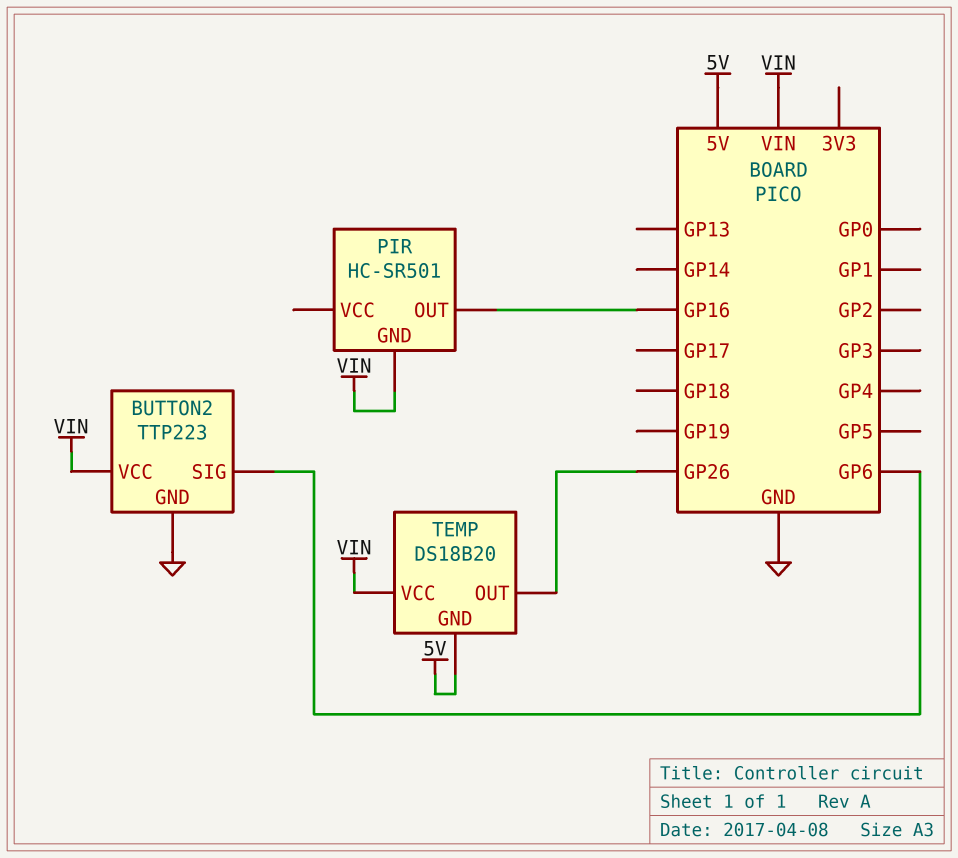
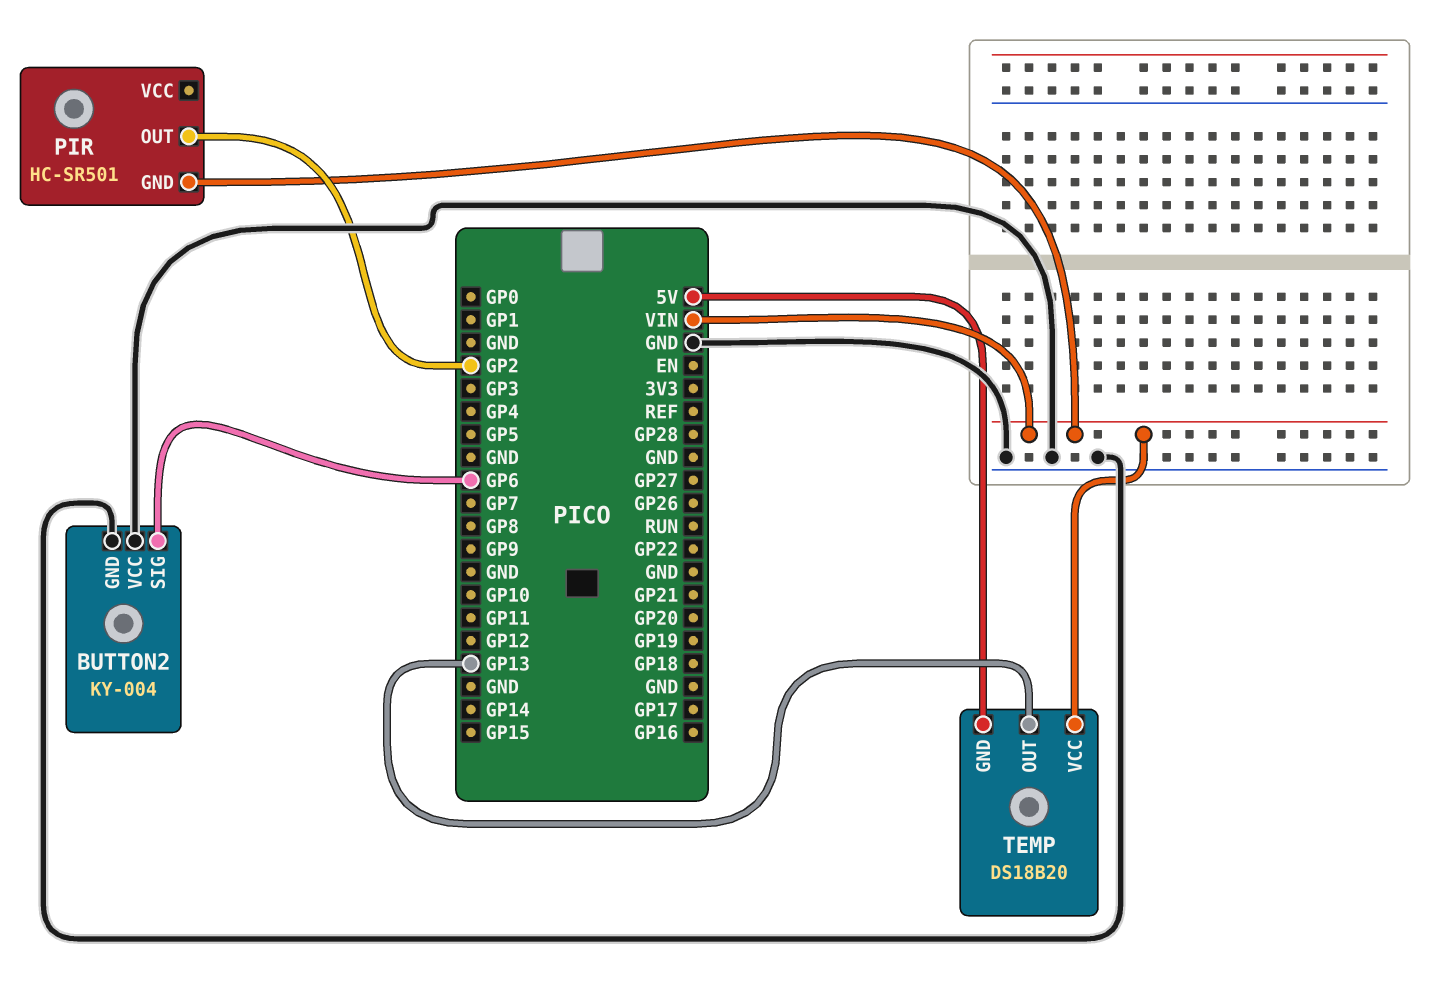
BUTTON2: TTP223 -> KY-004
BUTTON2 pin VCC: VIN -> GND
PIR pin OUT: GP16 -> GP2
TEMP pin OUT: GP26 -> GP13

